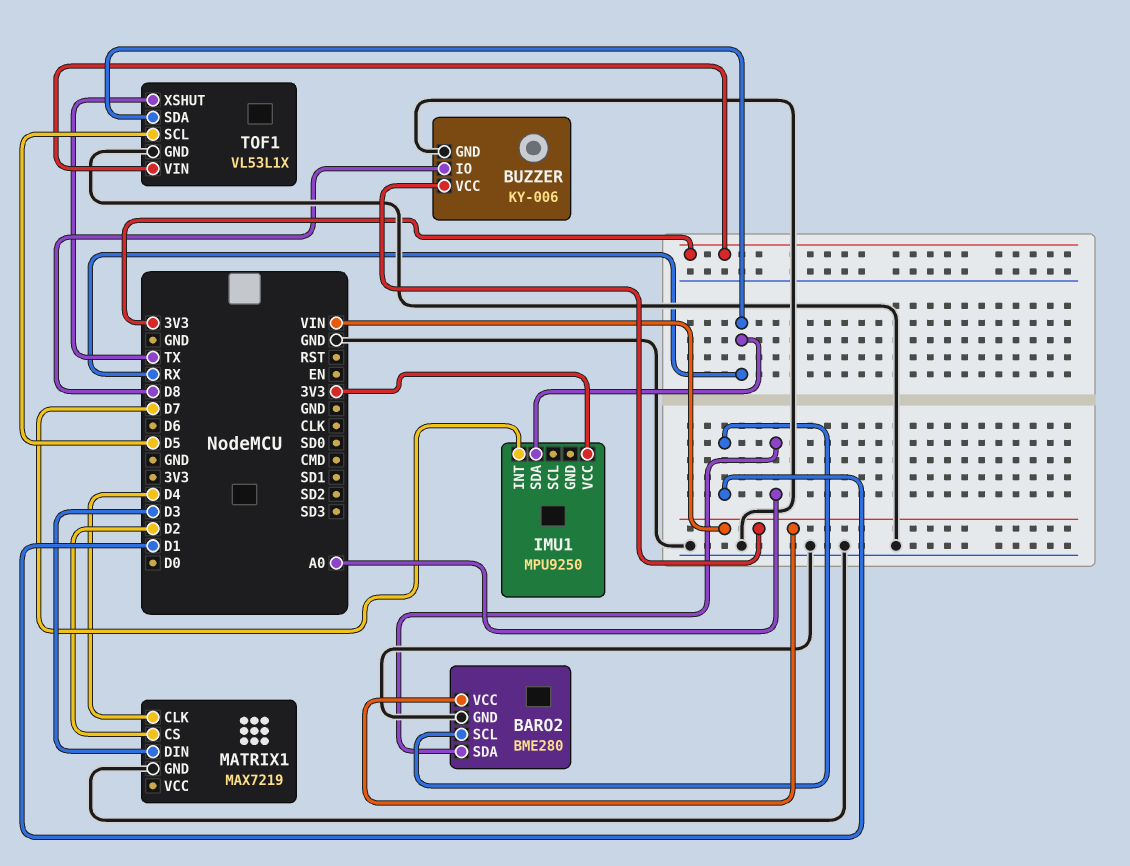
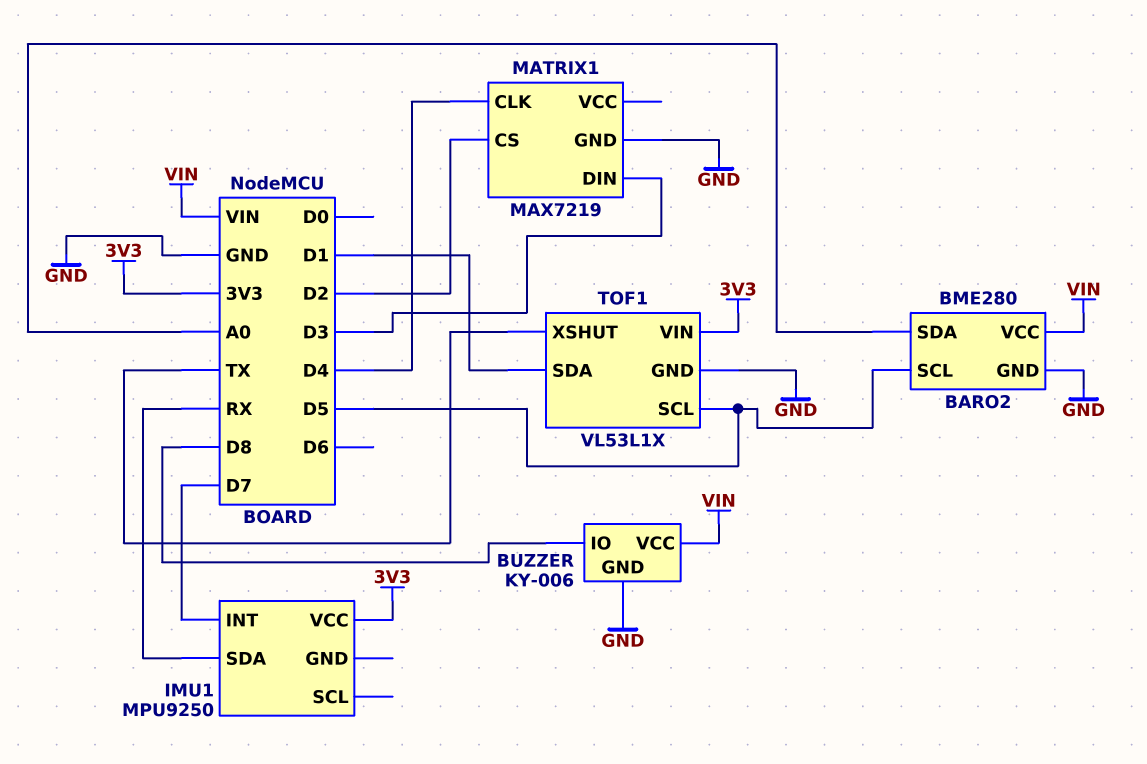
BARO2 pin SCL: D1 -> D5
TOF1 pin SDA: RX -> D1

